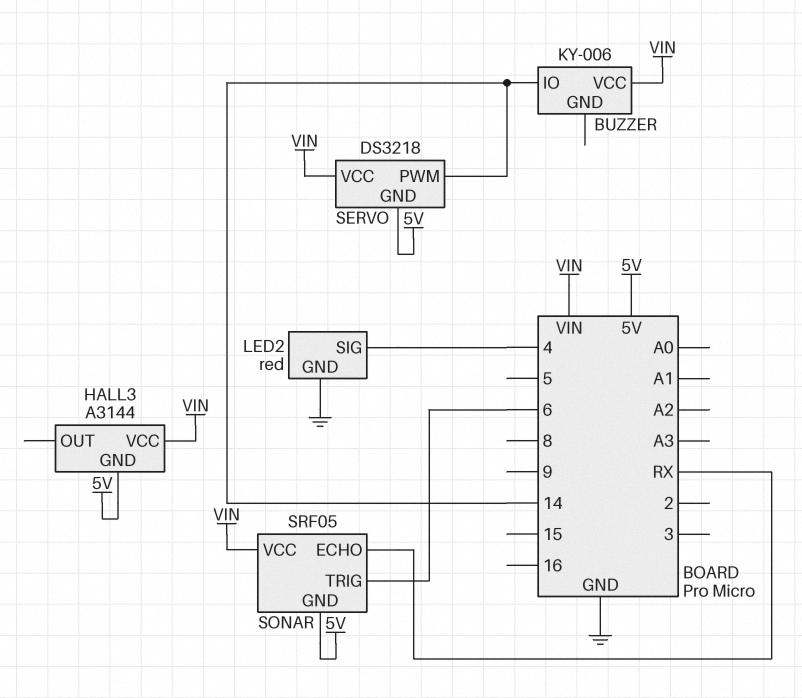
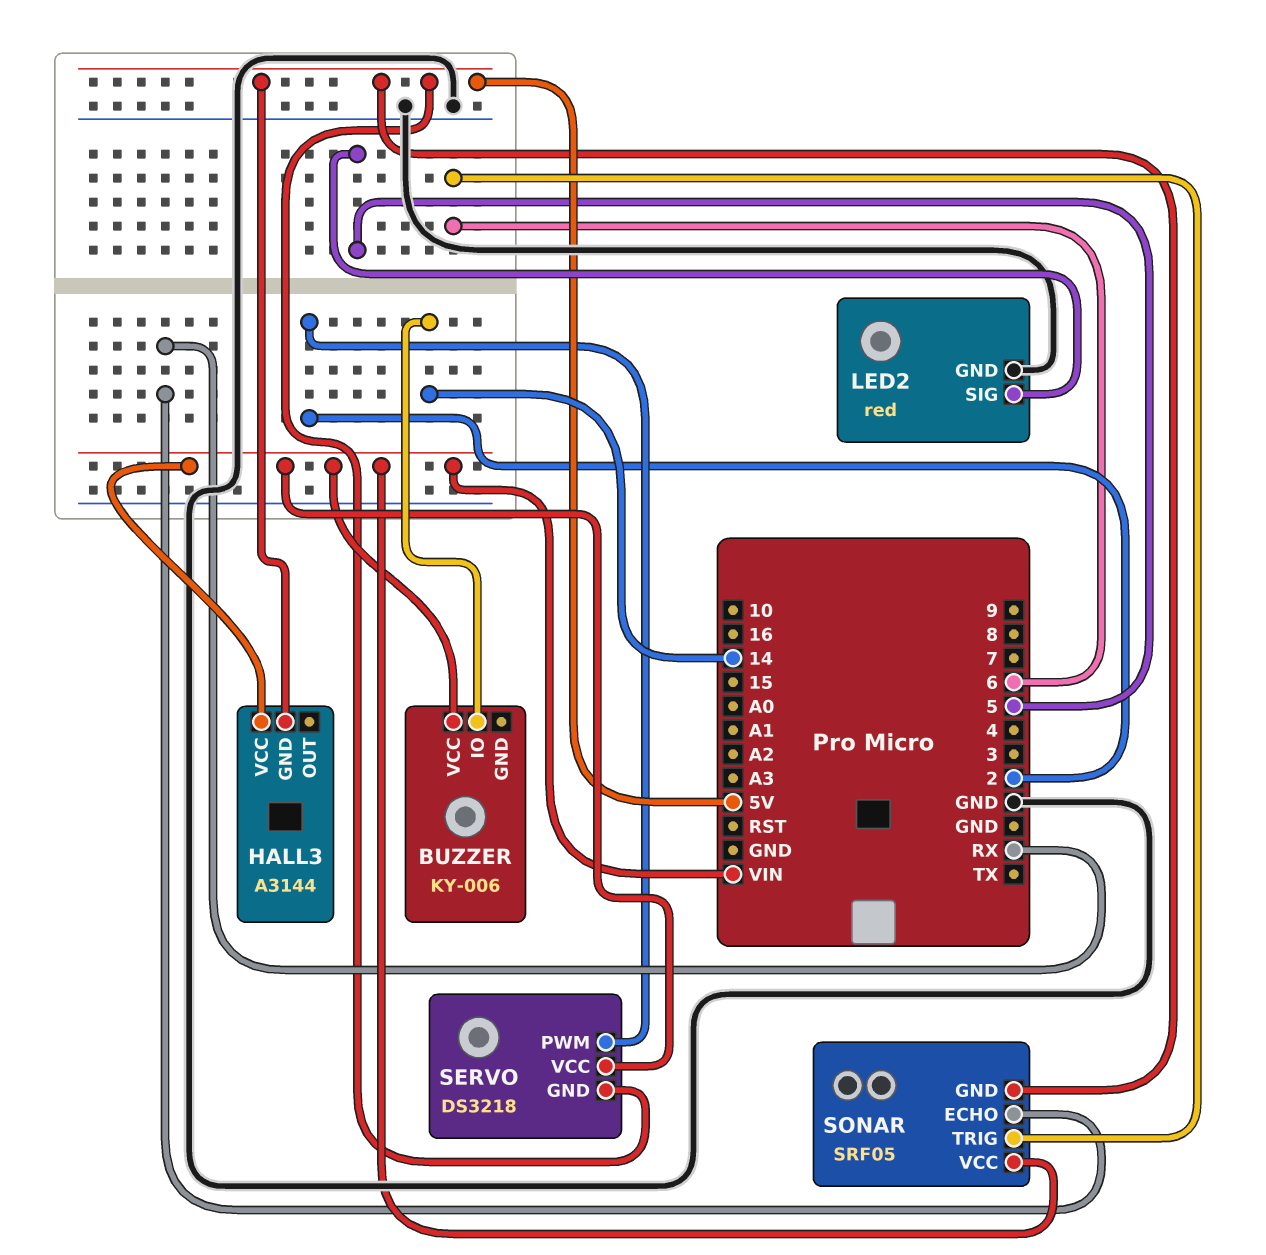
LED2 pin SIG: 4 -> 5
SERVO pin PWM: 14 -> 2

